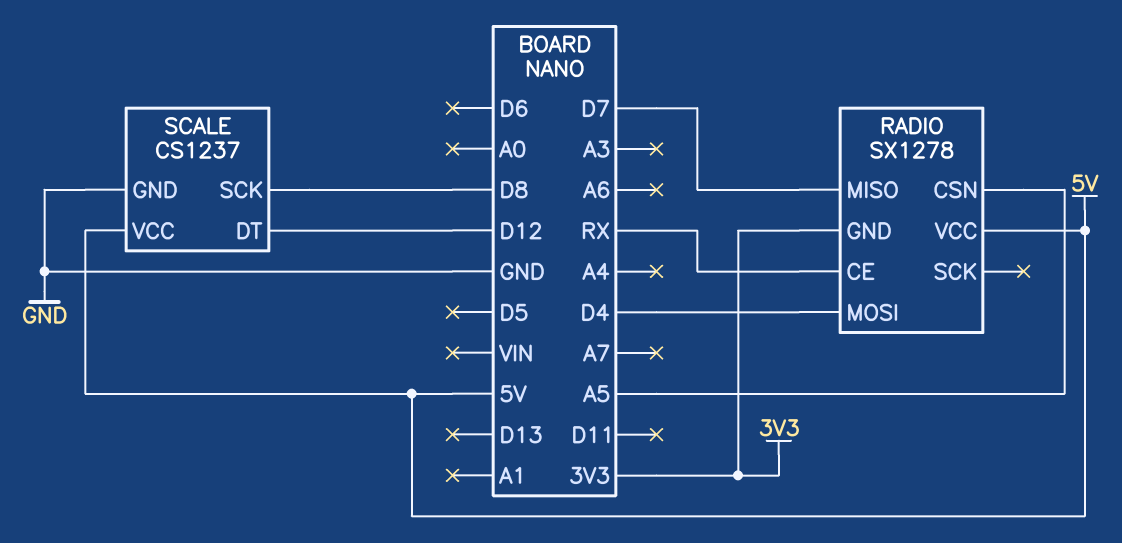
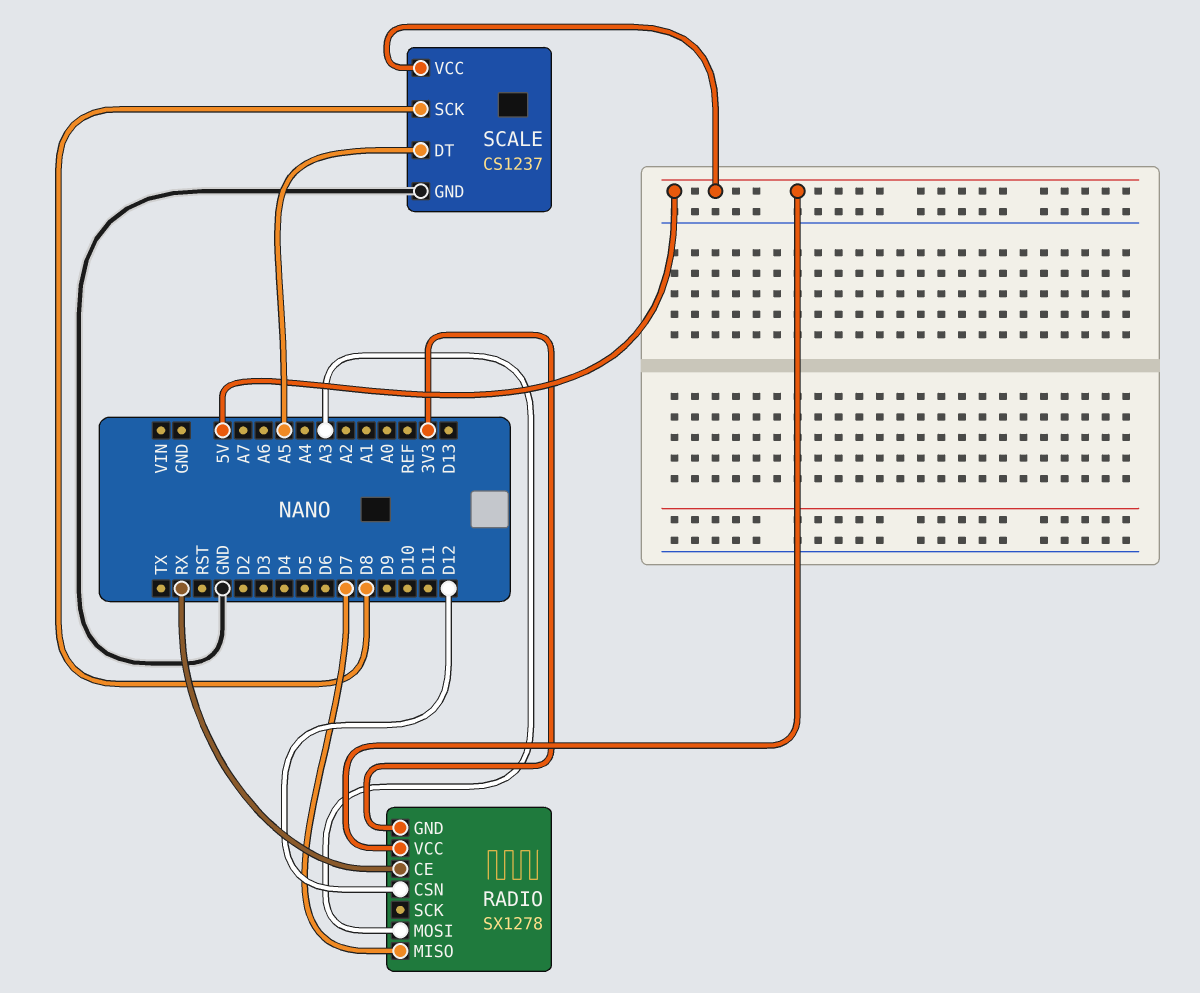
RADIO pin CSN: A5 -> D12
RADIO pin MOSI: D4 -> A3
SCALE pin DT: D12 -> A5

